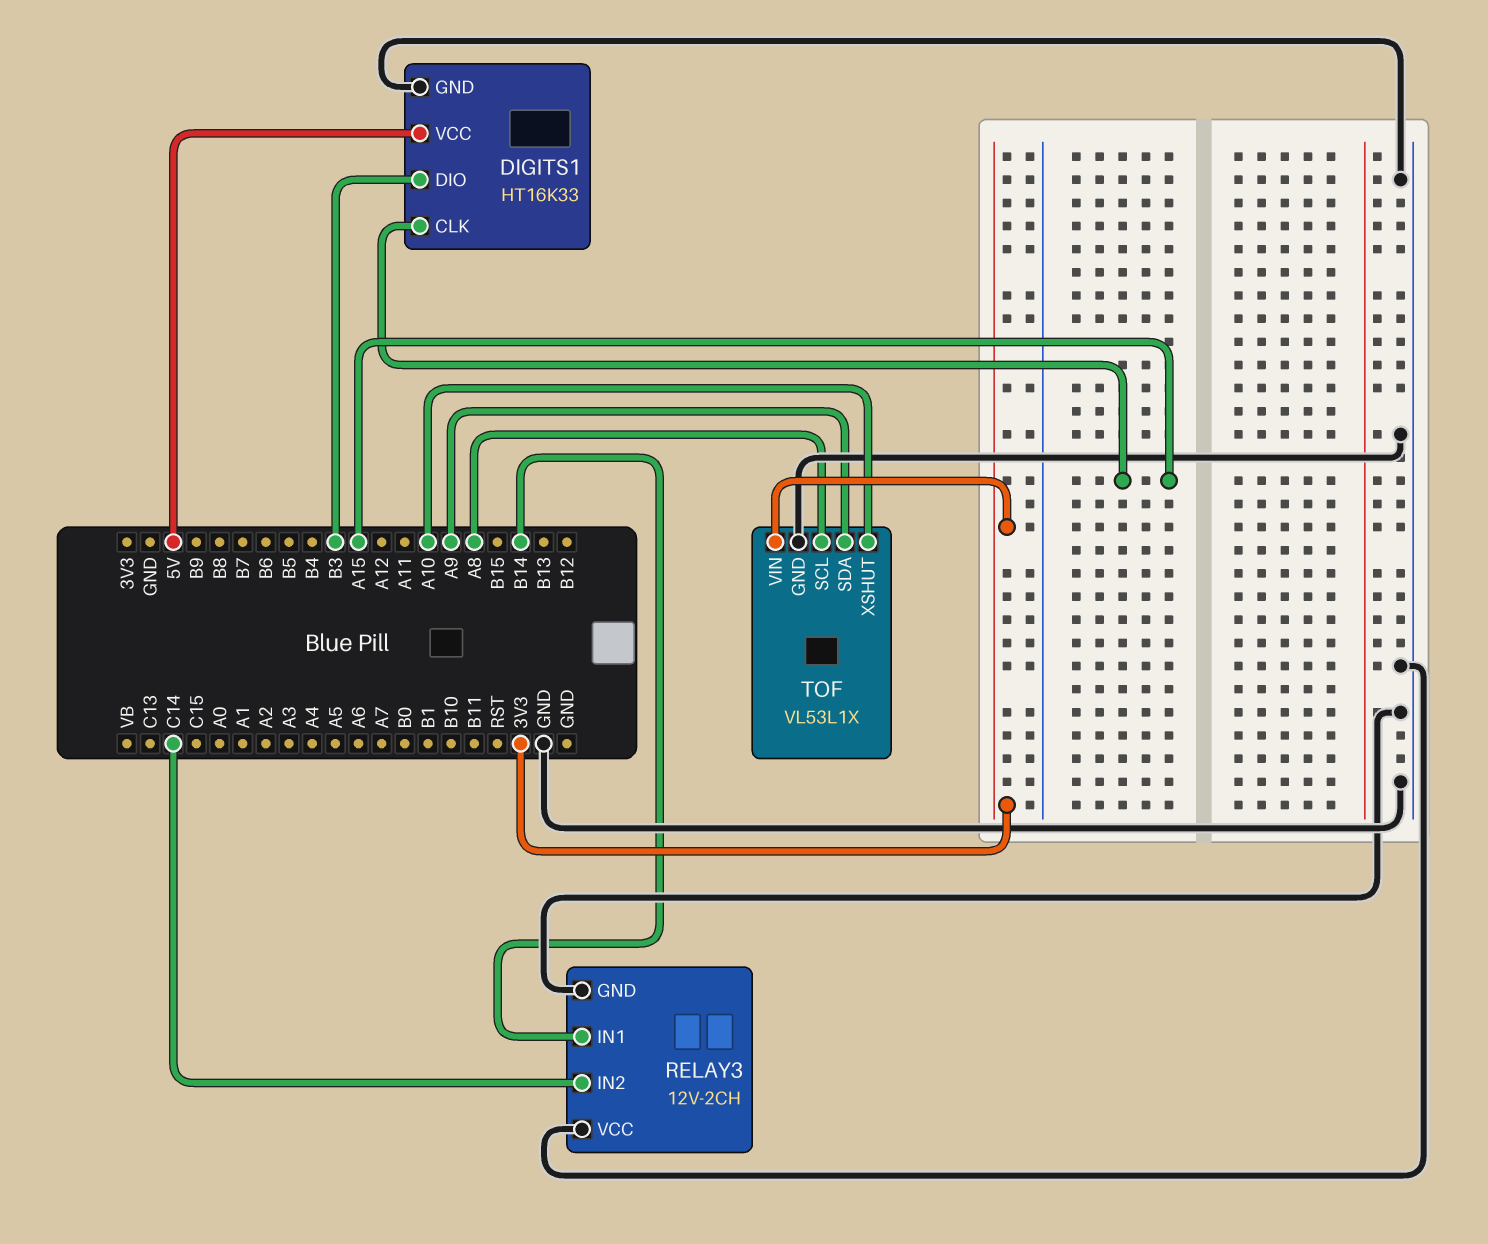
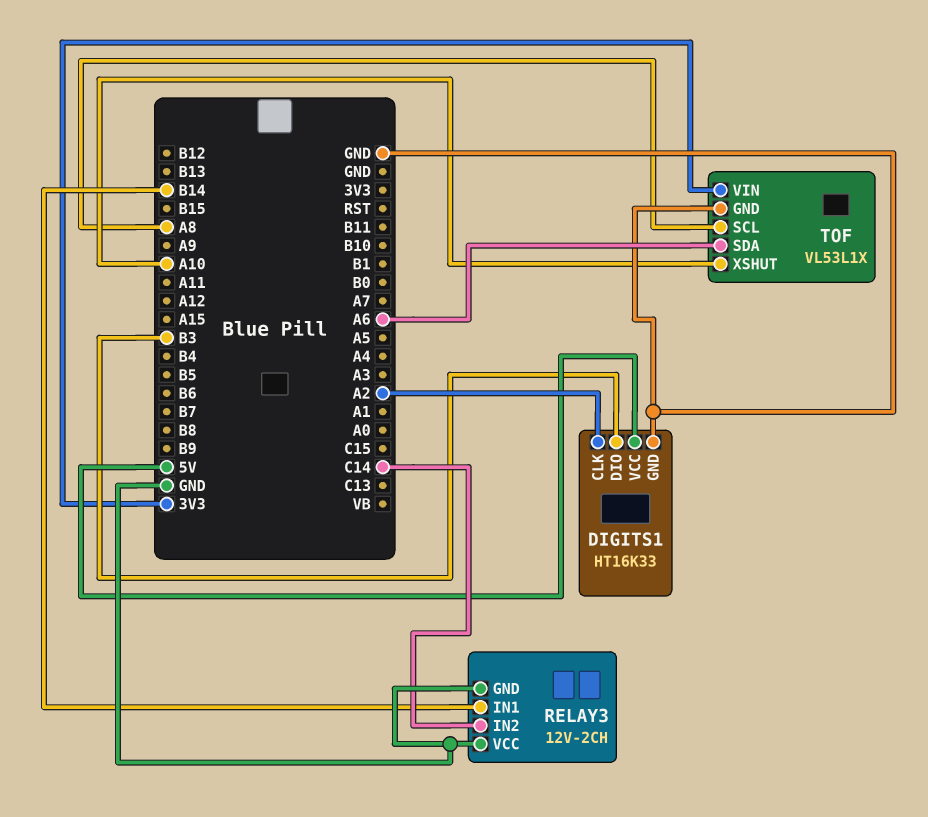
DIGITS1 pin CLK: A15 -> A2
TOF pin SDA: A9 -> A6

